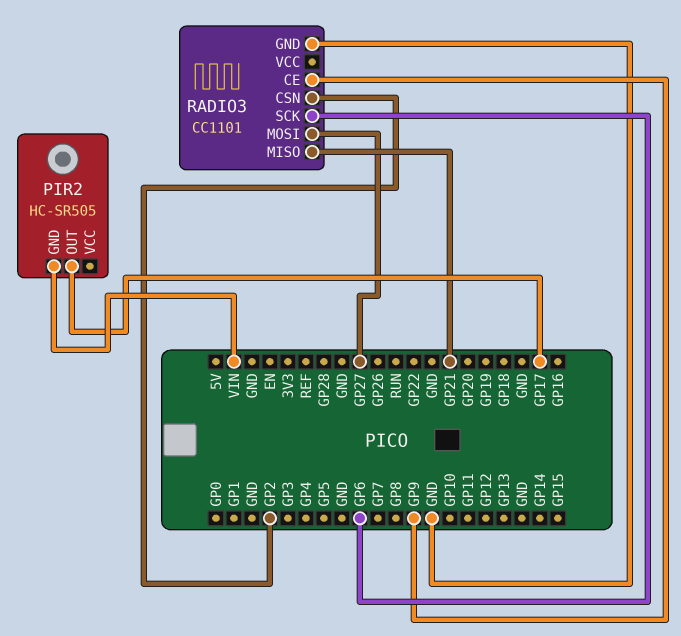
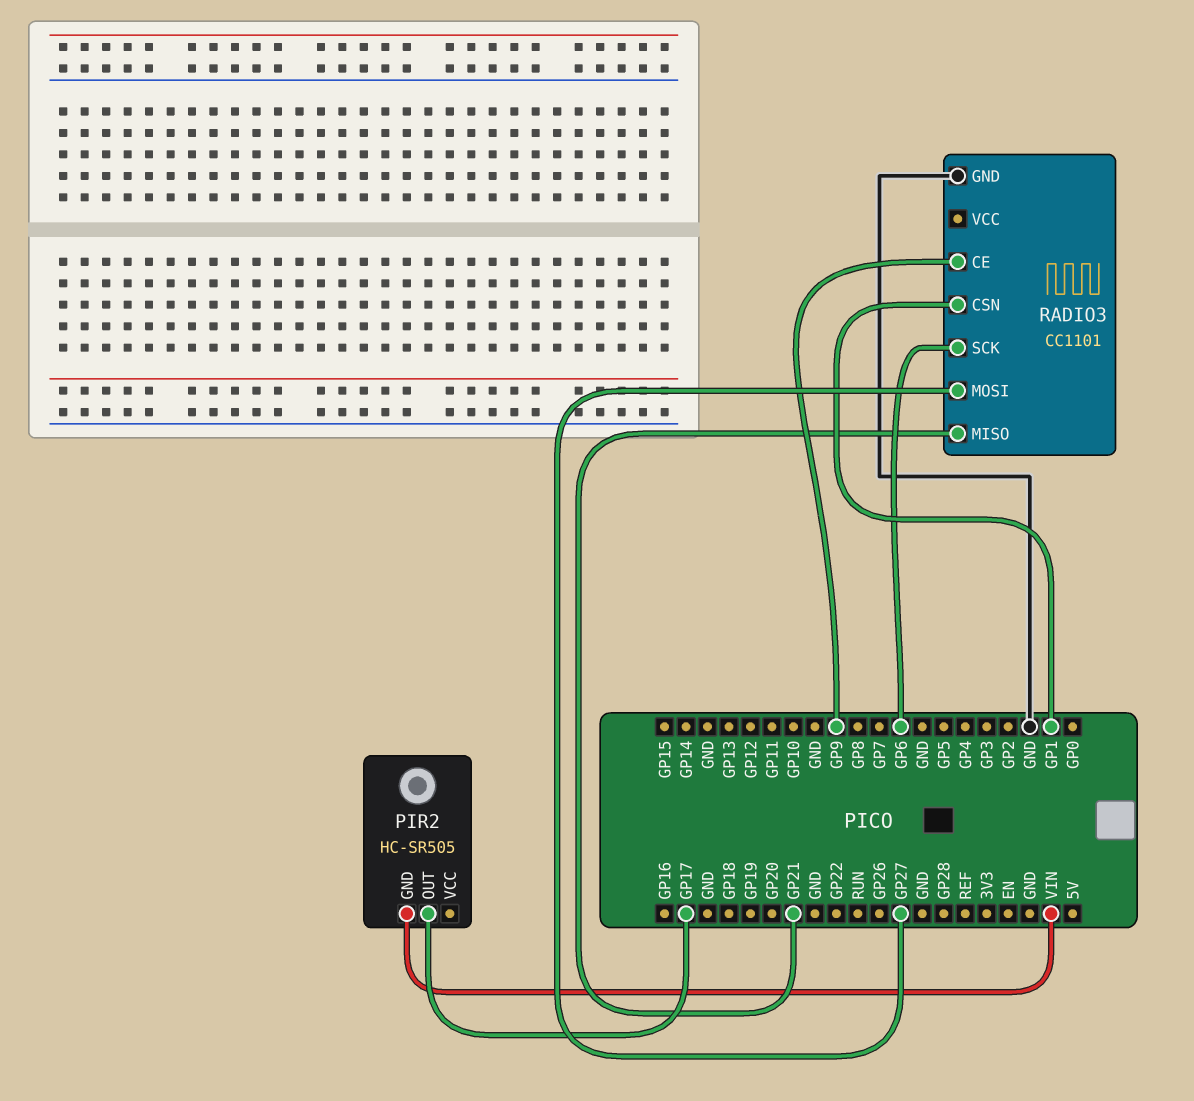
RADIO3 pin CSN: GP2 -> GP1

